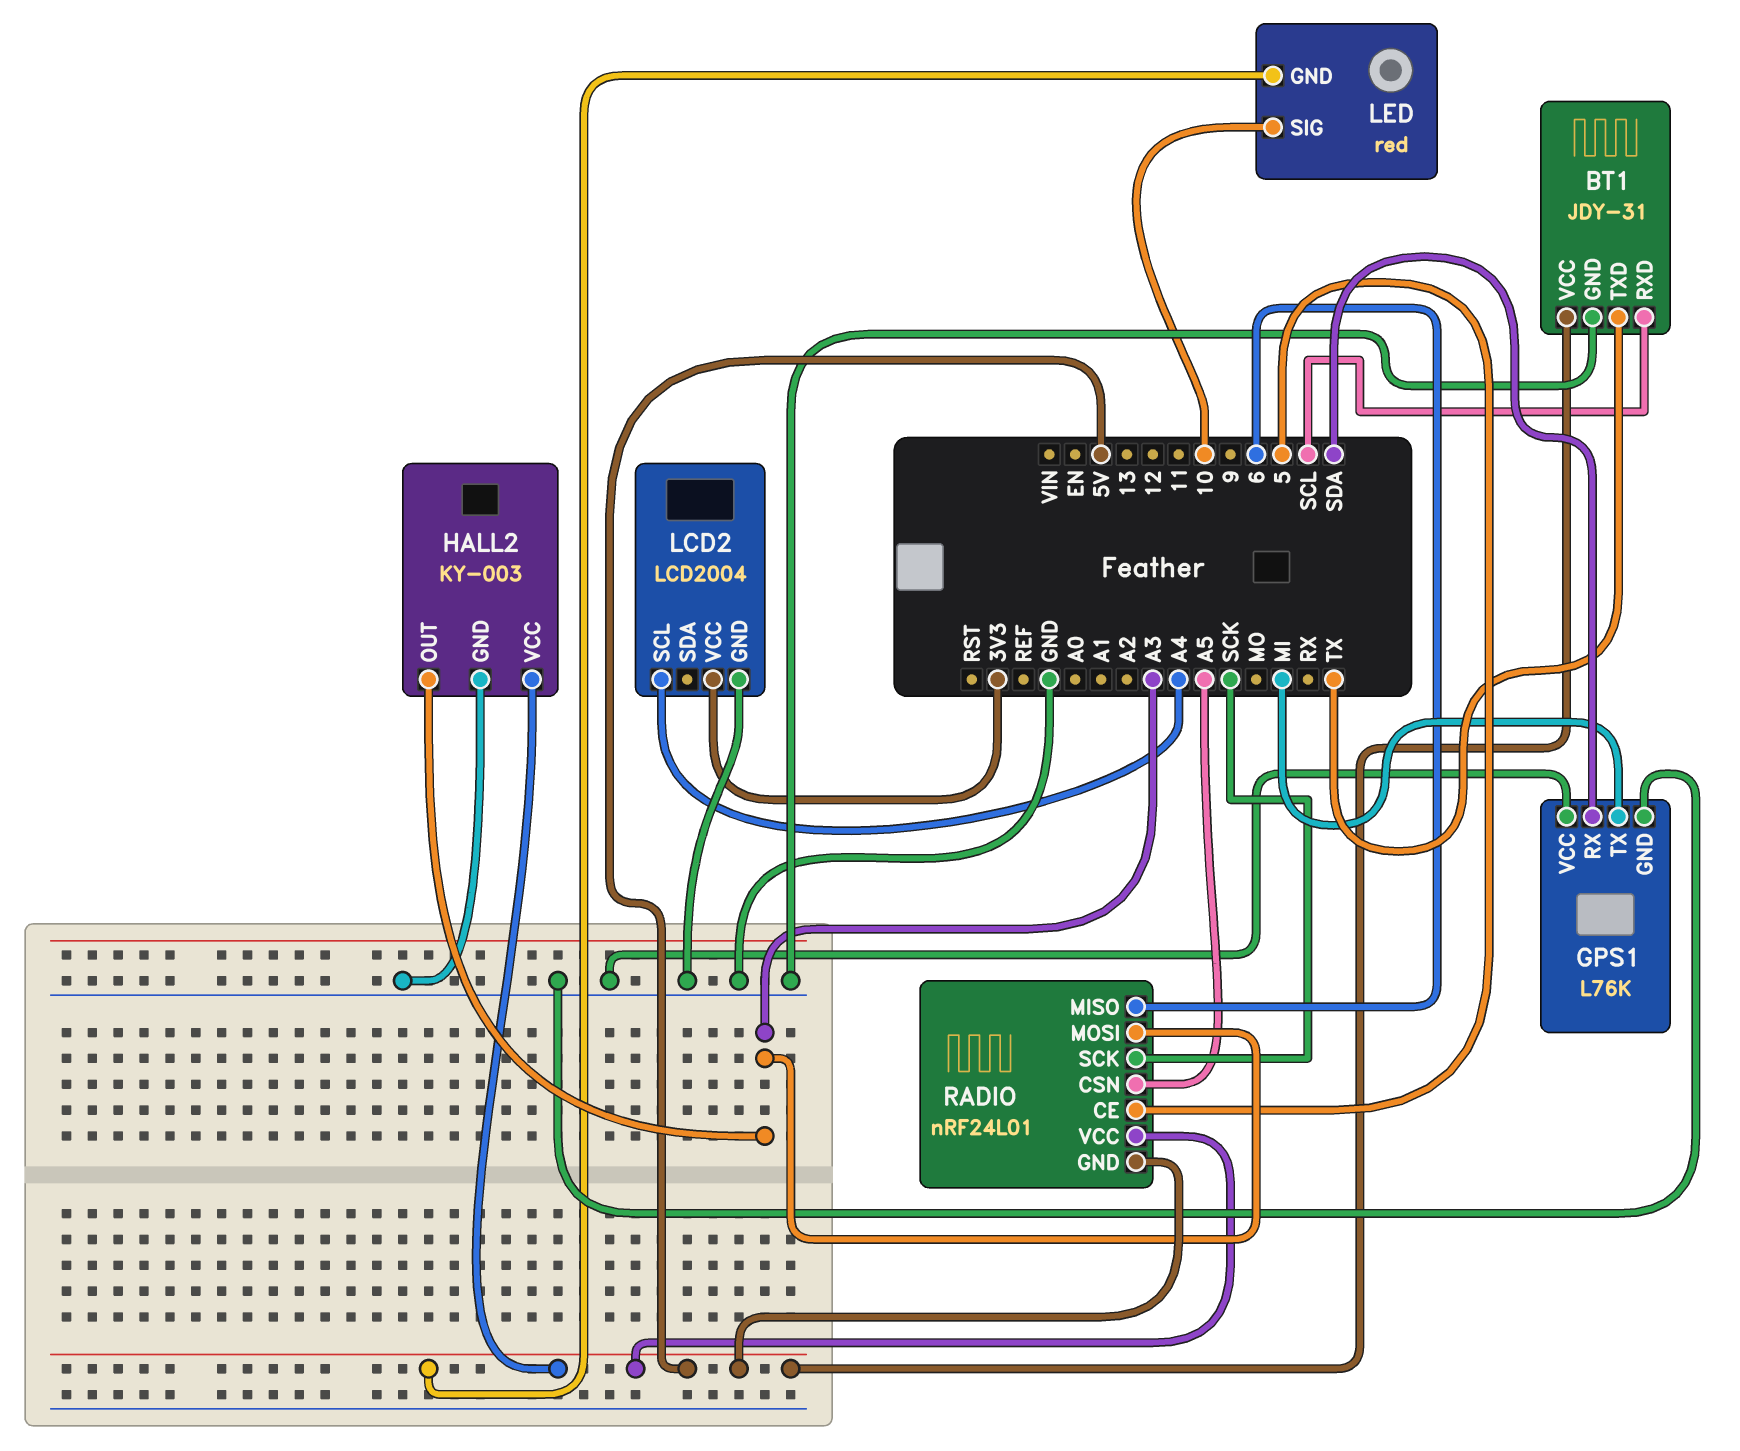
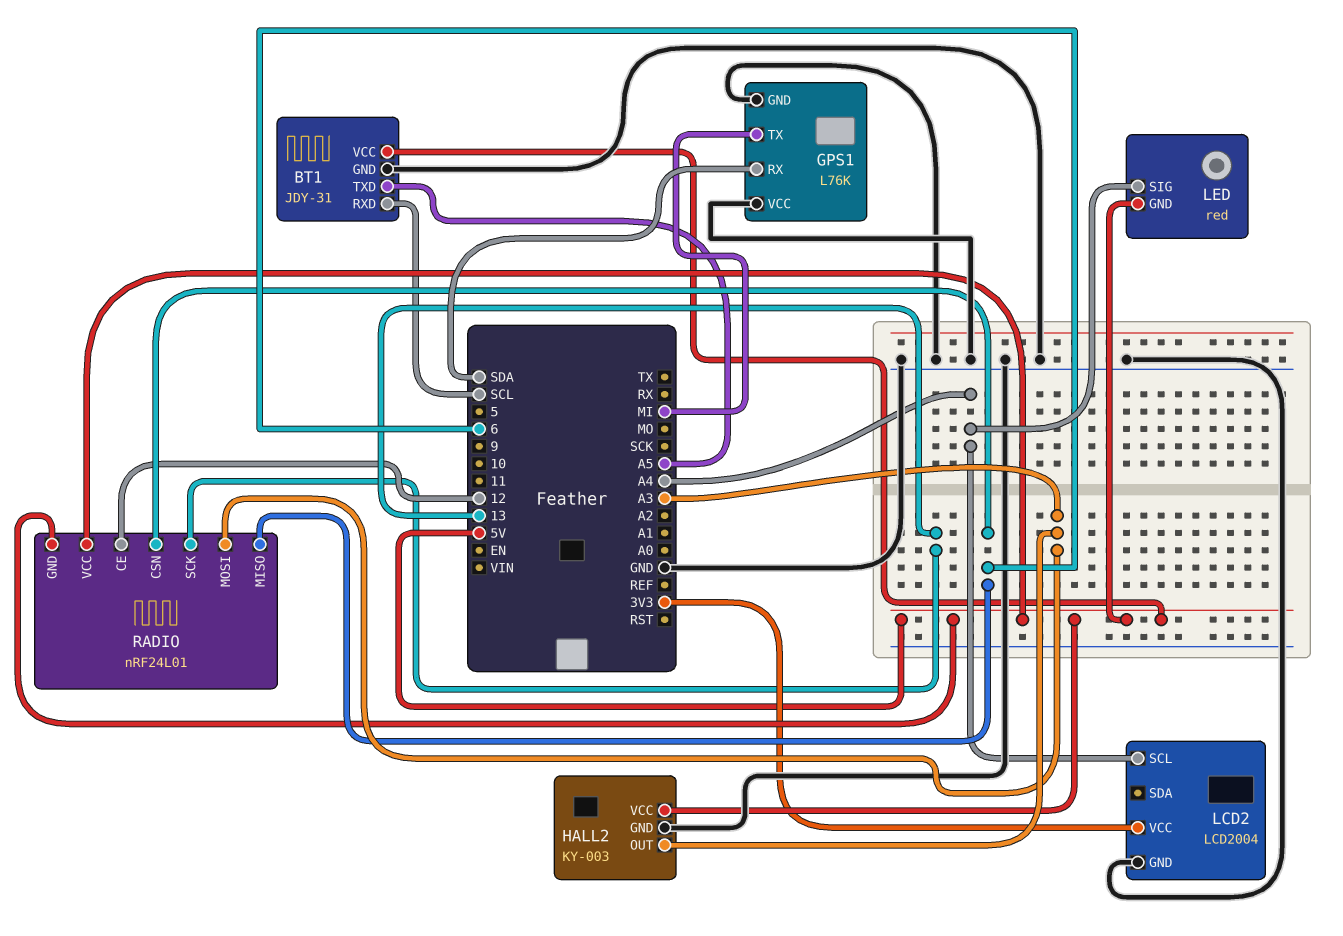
BT1 pin TXD: TX -> A5
LED pin SIG: 10 -> A4
RADIO pin CE: 5 -> 12
RADIO pin CSN: A5 -> 6
RADIO pin SCK: SCK -> 13

